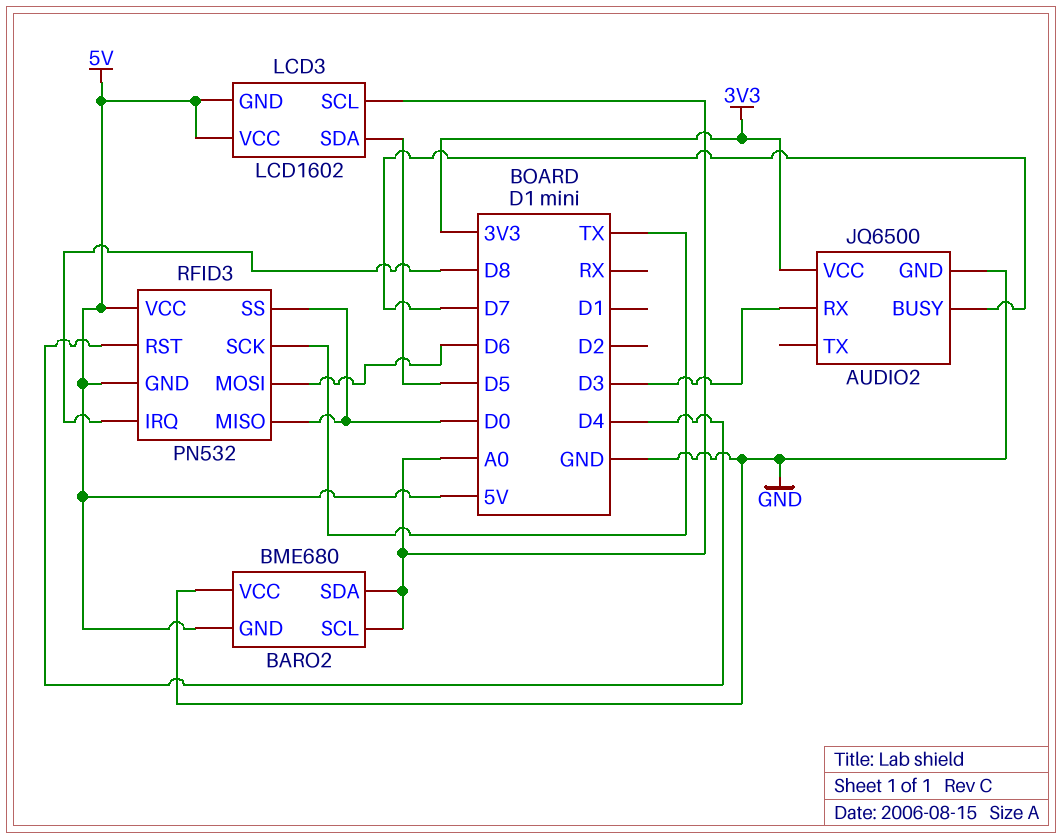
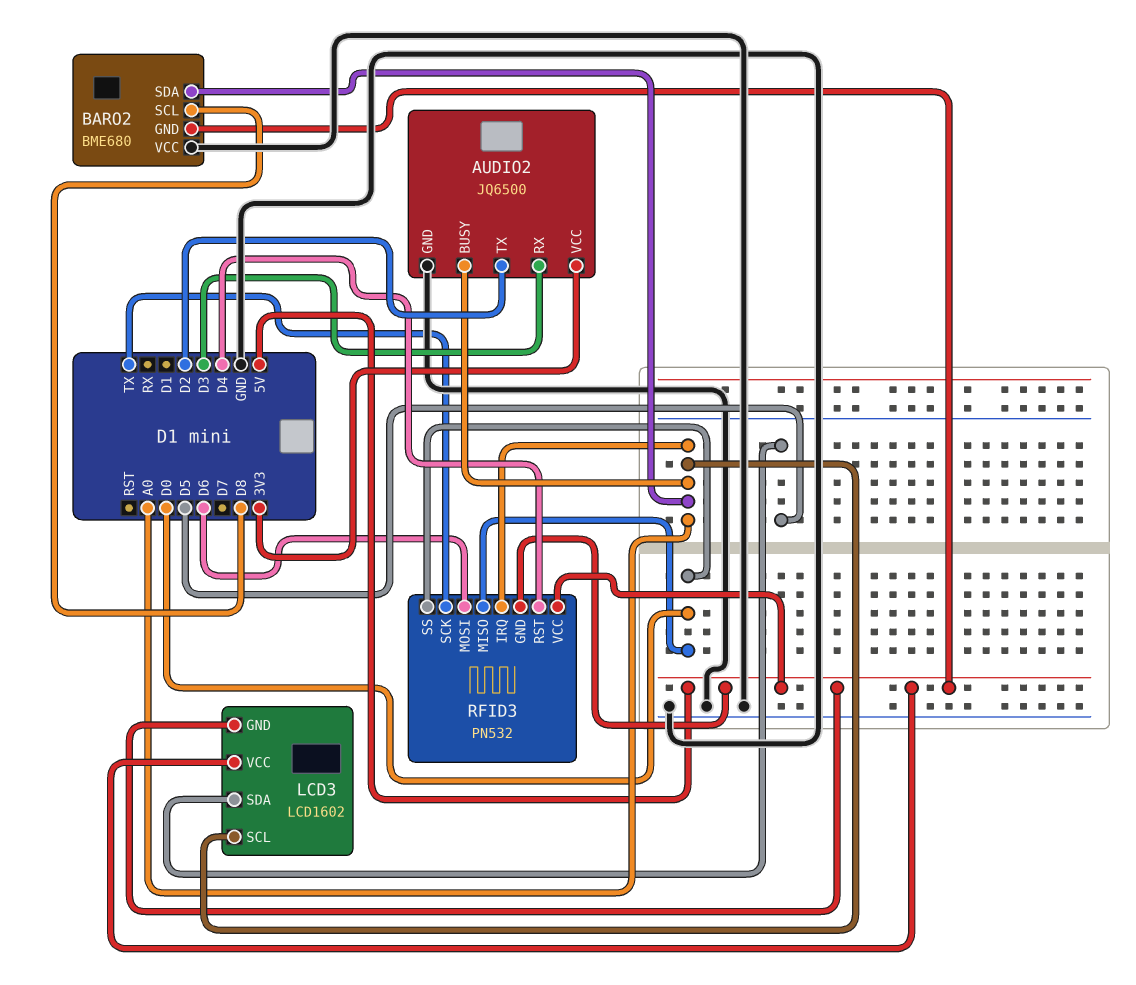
AUDIO2 pin BUSY: D7 -> A0
AUDIO2 pin TX: none -> D2
BARO2 pin SCL: A0 -> D8
RFID3 pin IRQ: D8 -> A0

